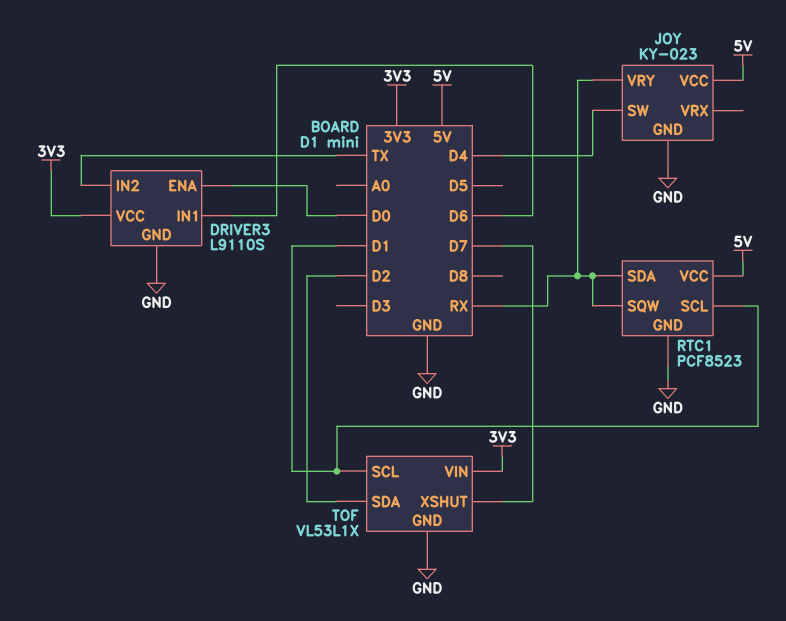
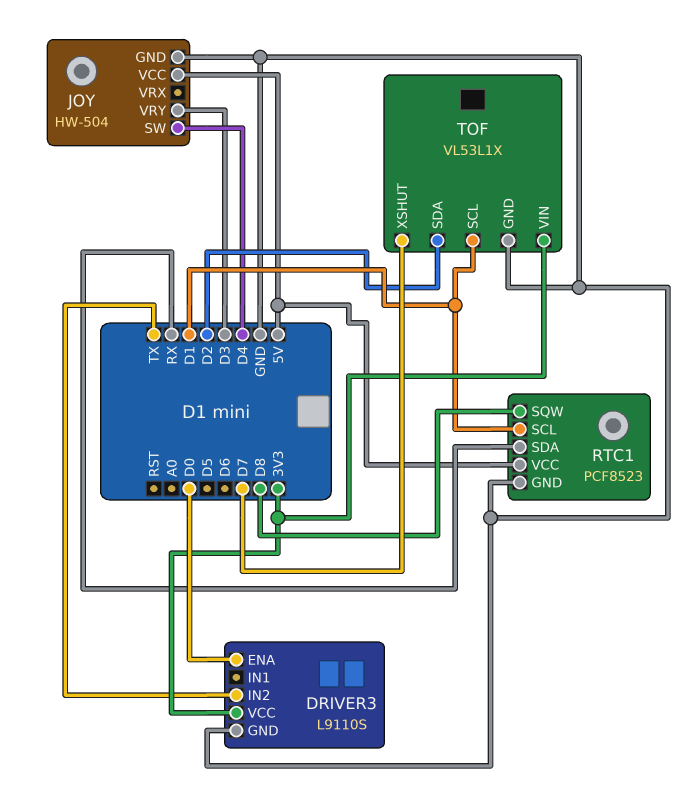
DRIVER3 pin IN1: D6 -> none
JOY: KY-023 -> HW-504
JOY pin VRY: RX -> D3
RTC1 pin SQW: RX -> D8

